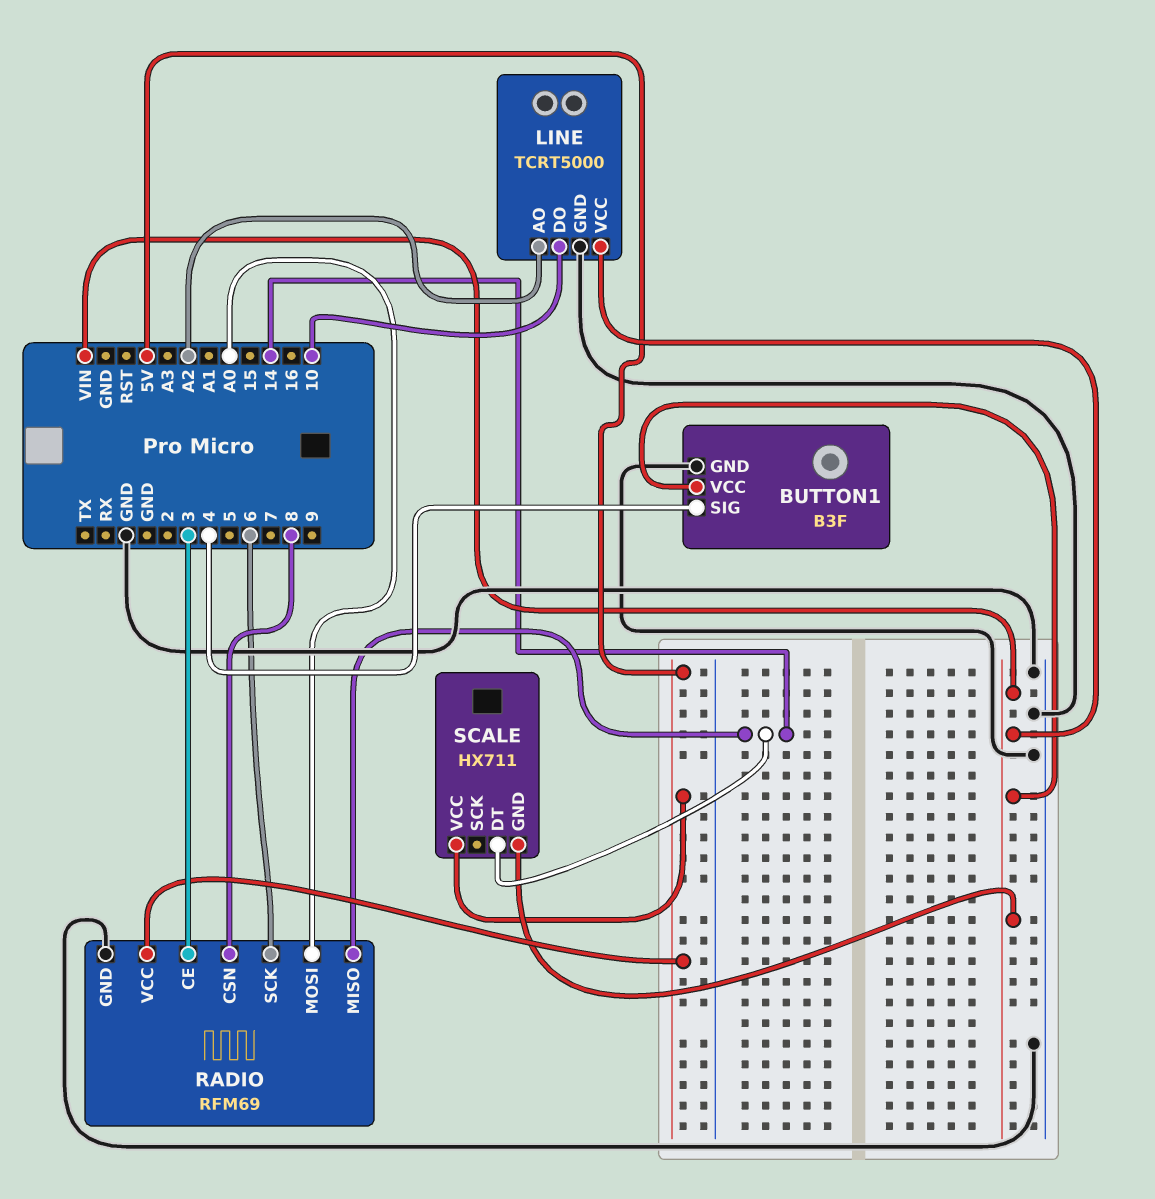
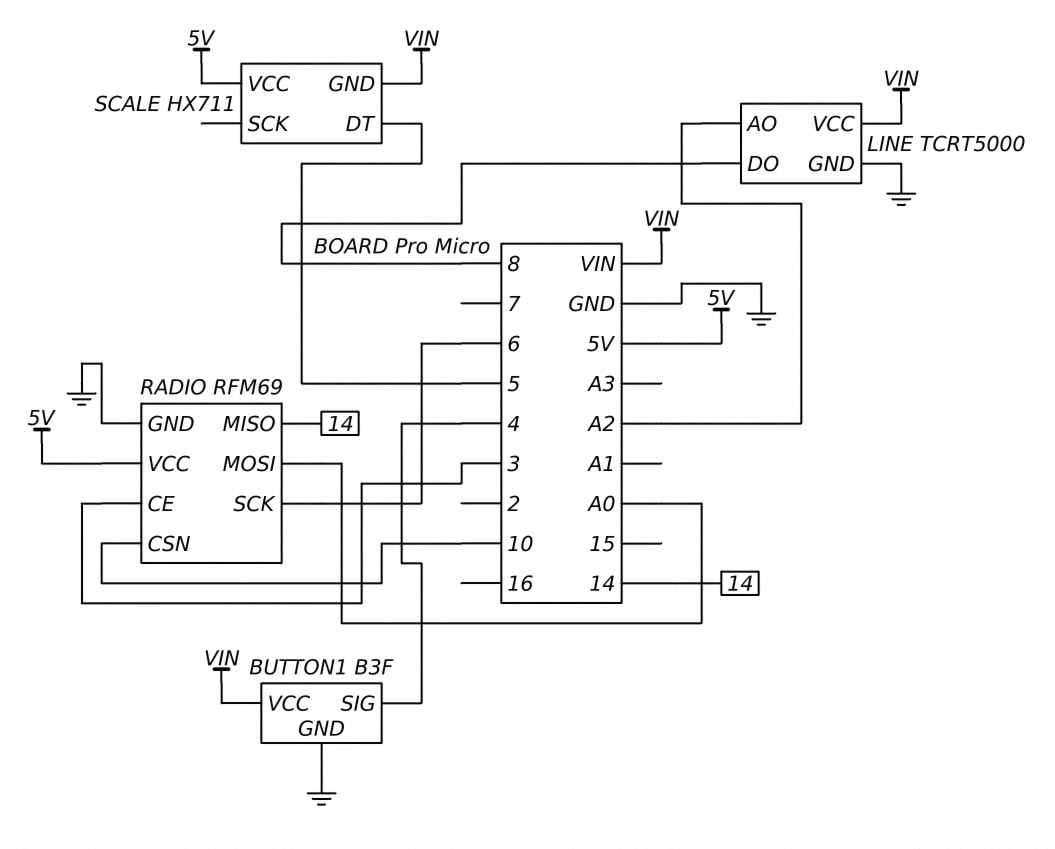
LINE pin DO: 10 -> 8
RADIO pin CSN: 8 -> 10
SCALE pin DT: 14 -> 5

